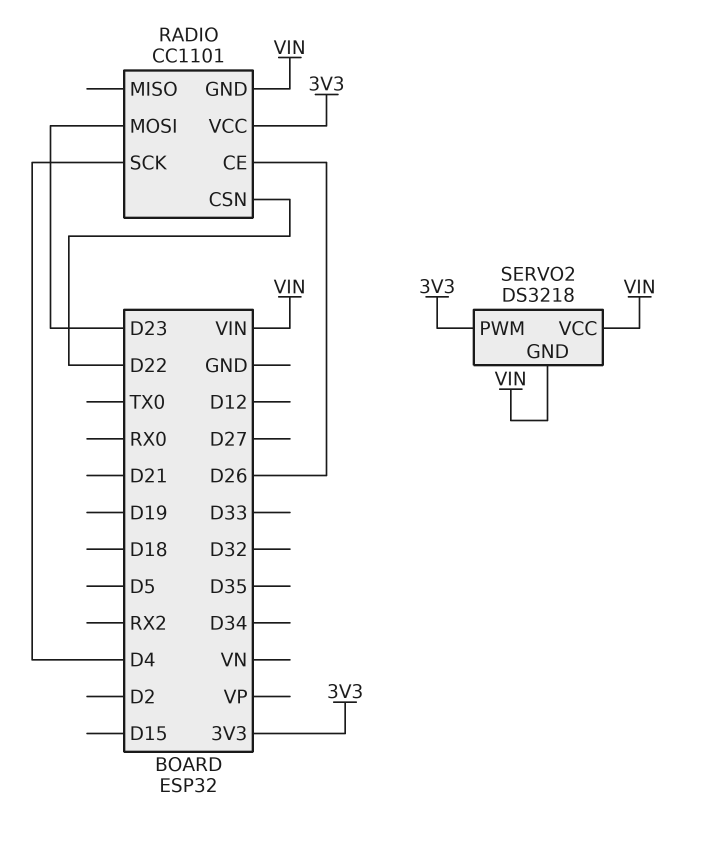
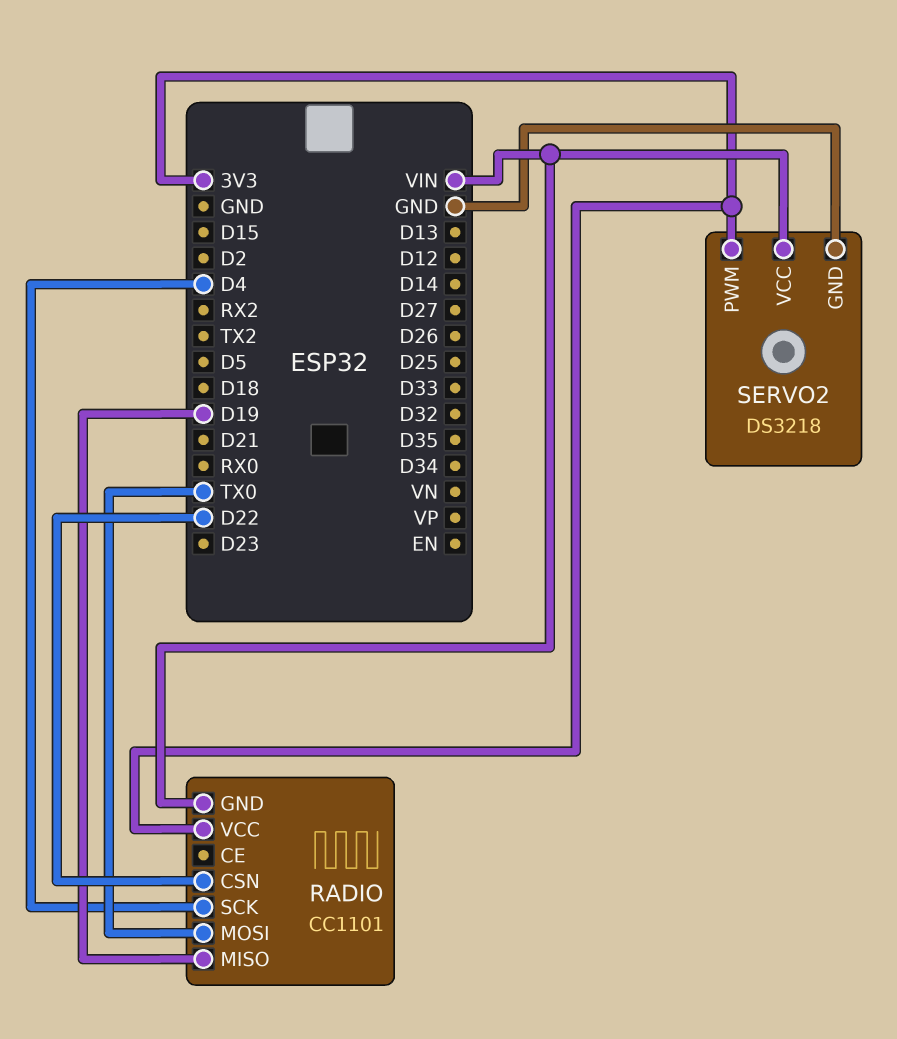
RADIO pin CE: D26 -> none
RADIO pin MISO: none -> D19
RADIO pin MOSI: D23 -> TX0
SERVO2 pin GND: VIN -> GND

